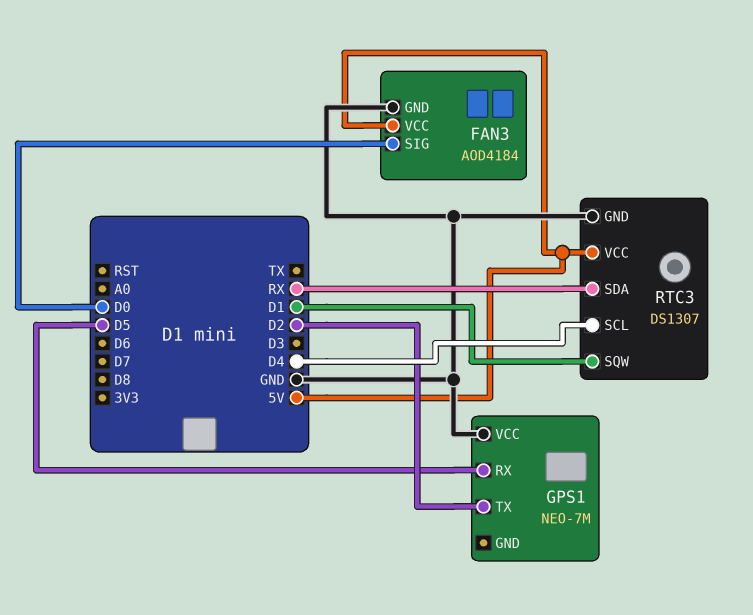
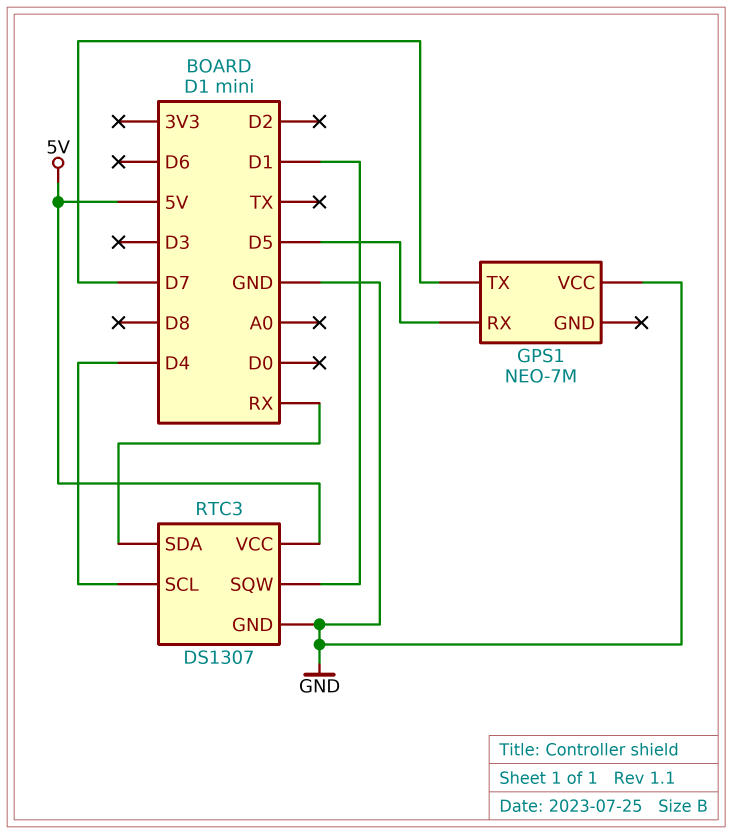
FAN3: AOD4184 -> none
FAN3 pin GND: GND -> none
FAN3 pin SIG: D0 -> none
FAN3 pin VCC: 5V -> none
GPS1 pin TX: D2 -> D7

